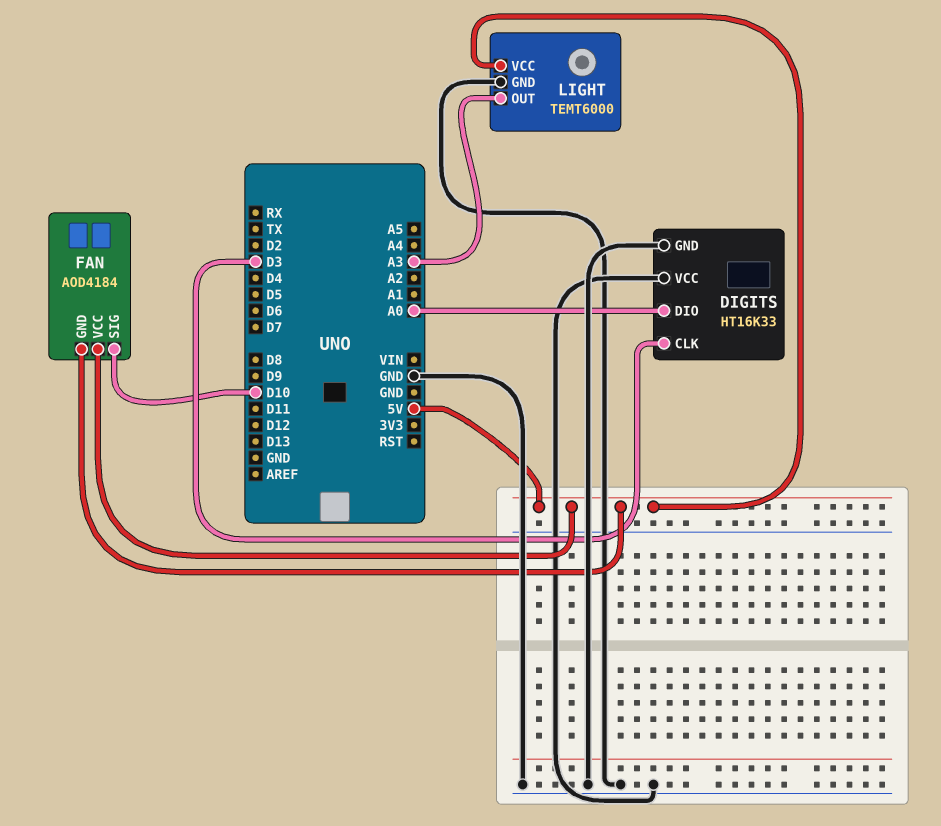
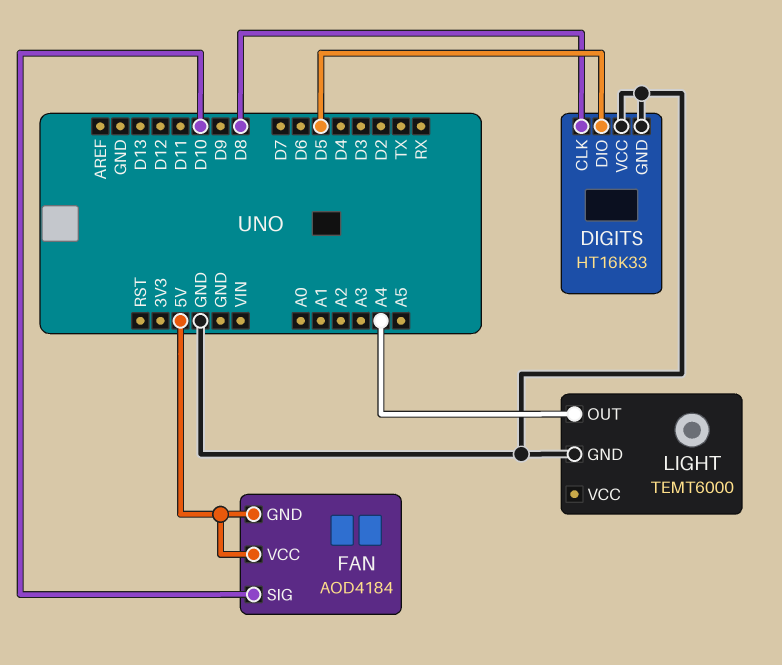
DIGITS pin CLK: D3 -> D8
DIGITS pin DIO: A0 -> D5
LIGHT pin OUT: A3 -> A4
LIGHT pin VCC: 5V -> none

